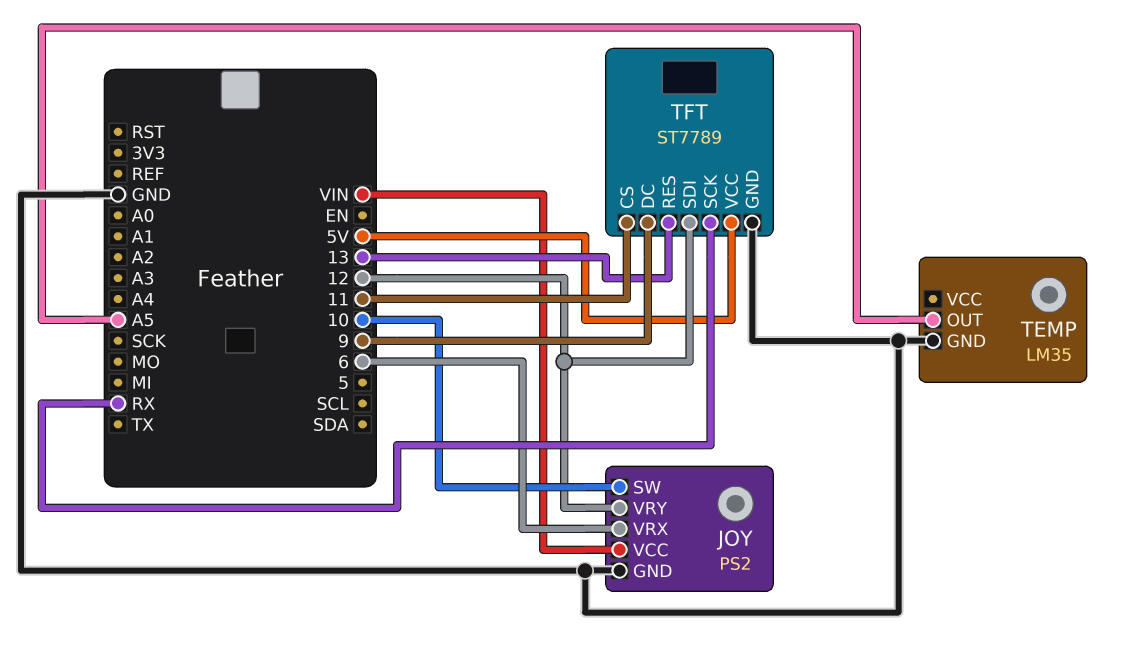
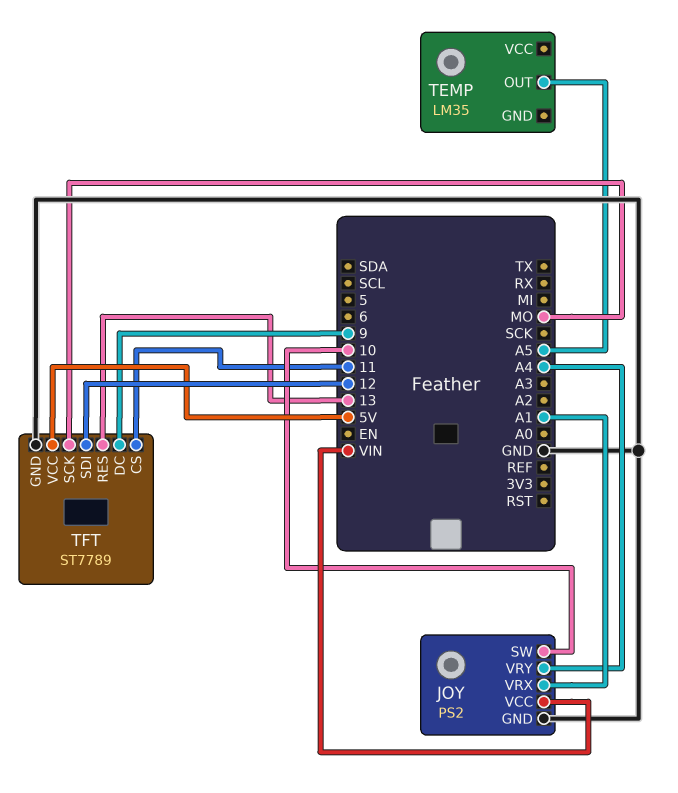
JOY pin VRX: 6 -> A1
JOY pin VRY: 12 -> A4
TEMP pin GND: GND -> none
TFT pin SCK: RX -> MO

